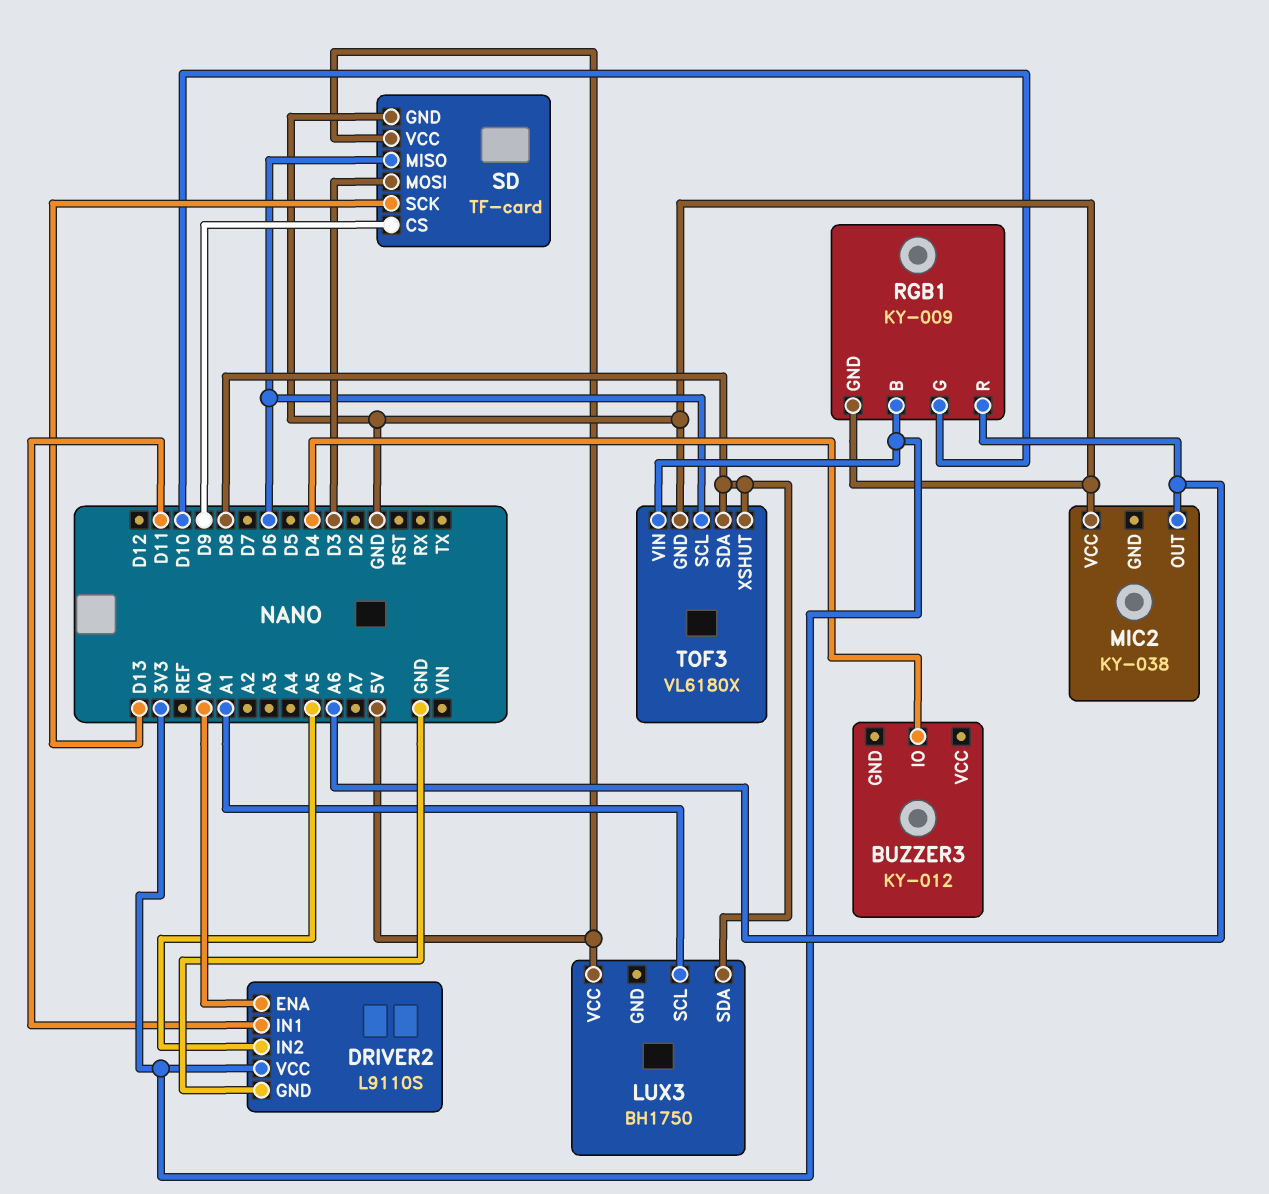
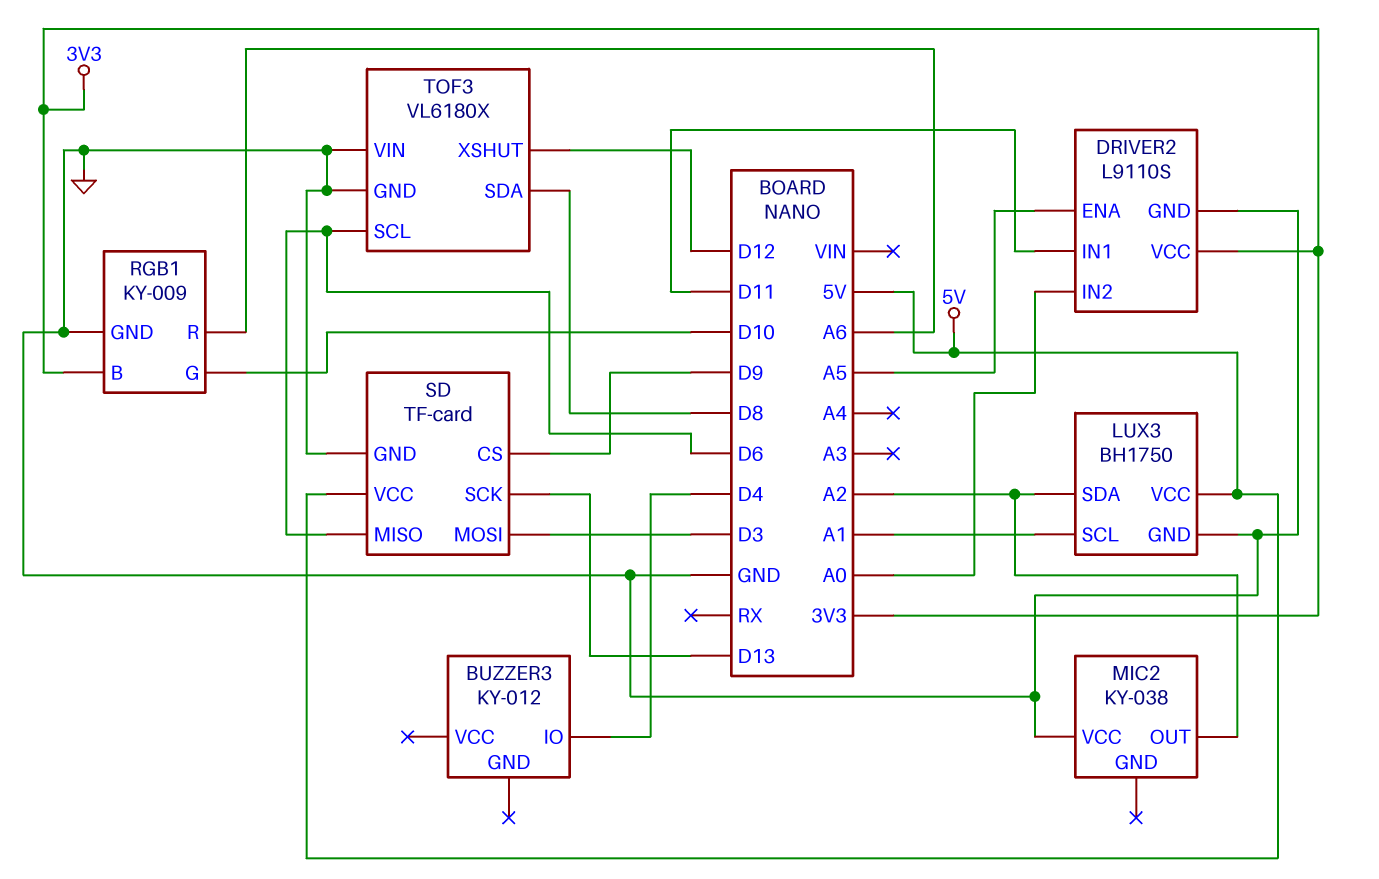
DRIVER2 pin ENA: A0 -> A5
DRIVER2 pin IN2: A5 -> A0
LUX3 pin GND: none -> GND
LUX3 pin SDA: D8 -> A2
MIC2 pin OUT: A6 -> A2
TOF3 pin VIN: 3V3 -> GND
TOF3 pin XSHUT: D8 -> D12

